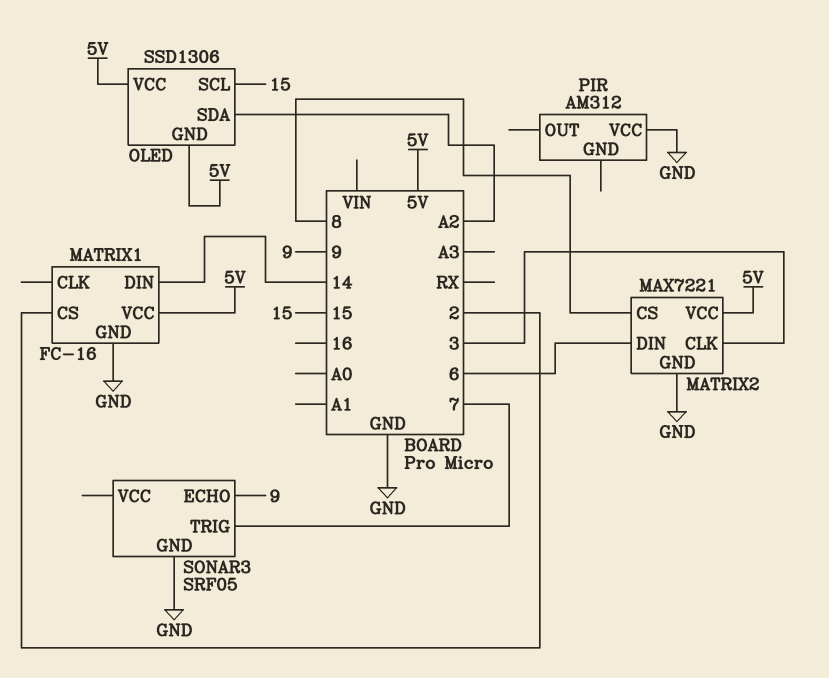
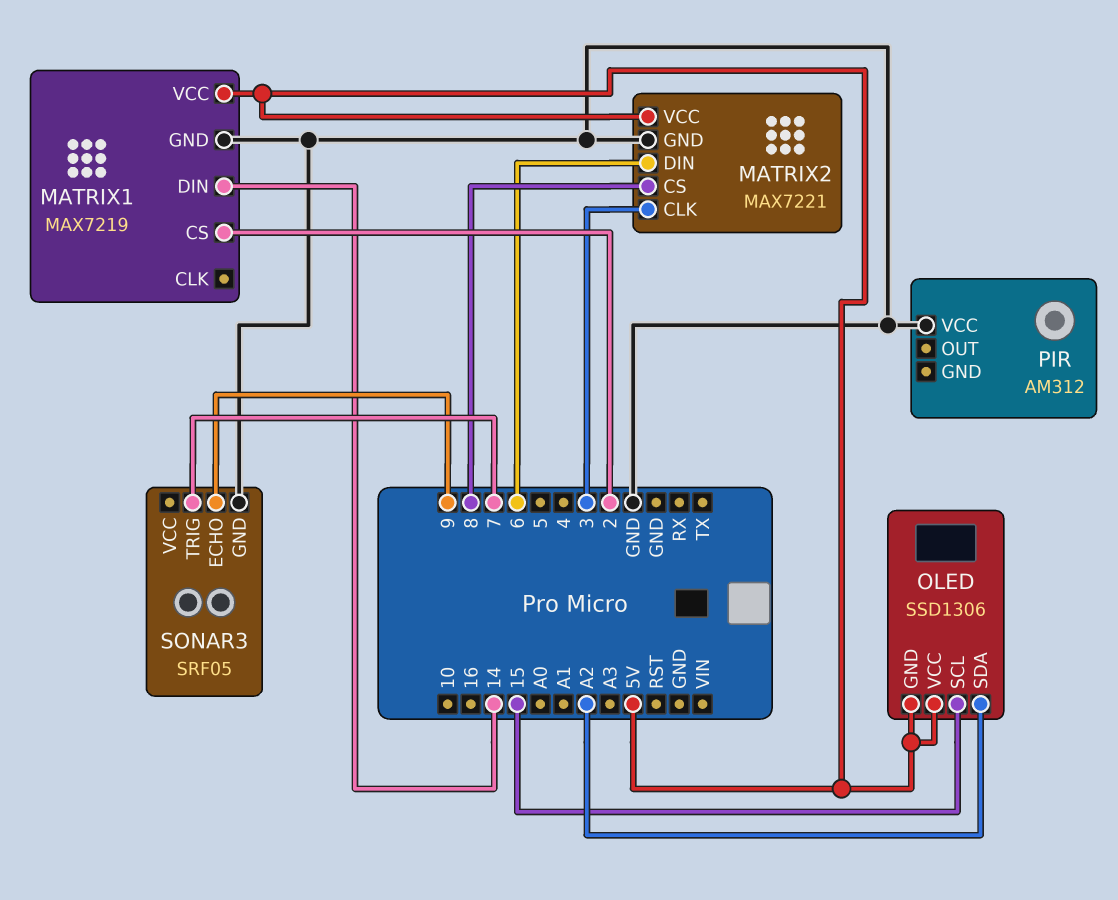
MATRIX1: FC-16 -> MAX7219

